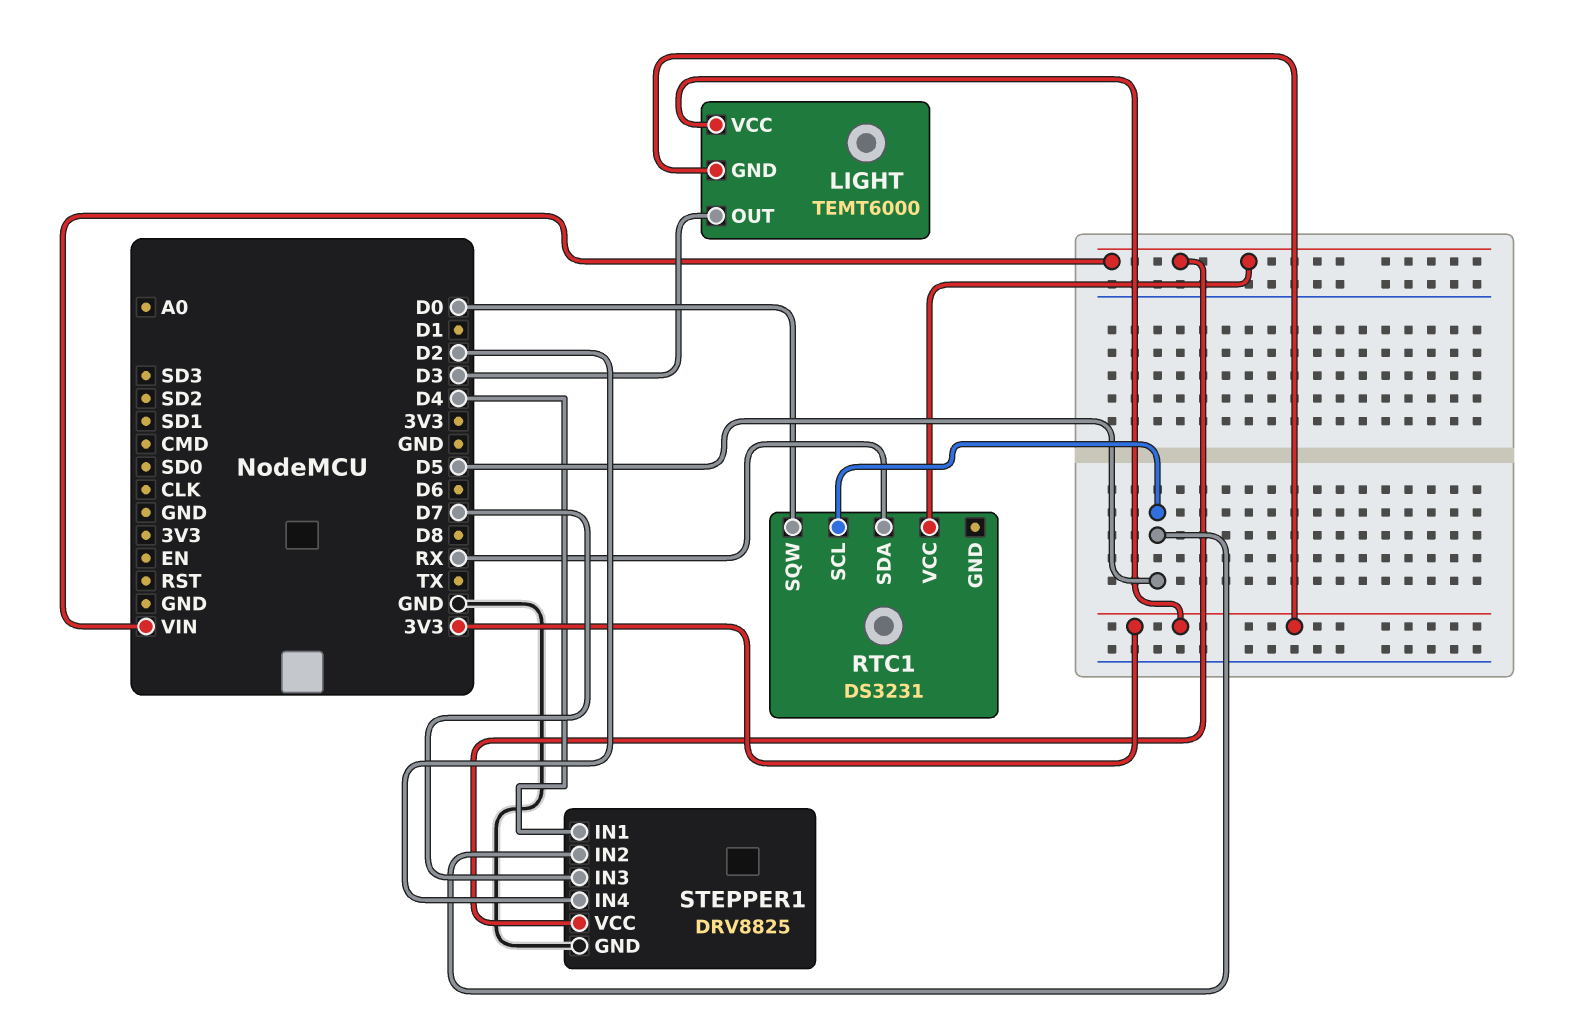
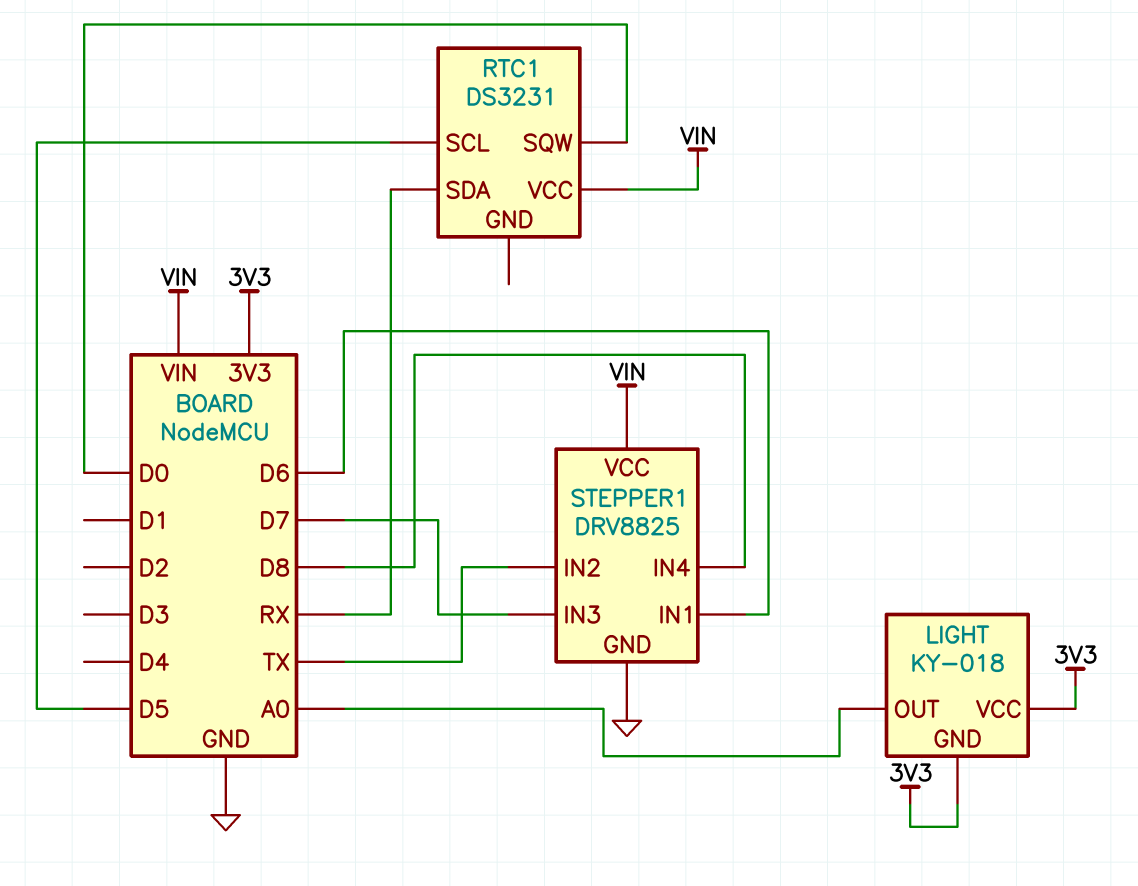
LIGHT: TEMT6000 -> KY-018
LIGHT pin OUT: D3 -> A0
STEPPER1 pin IN1: D4 -> D6
STEPPER1 pin IN2: D5 -> TX
STEPPER1 pin IN4: D2 -> D8

